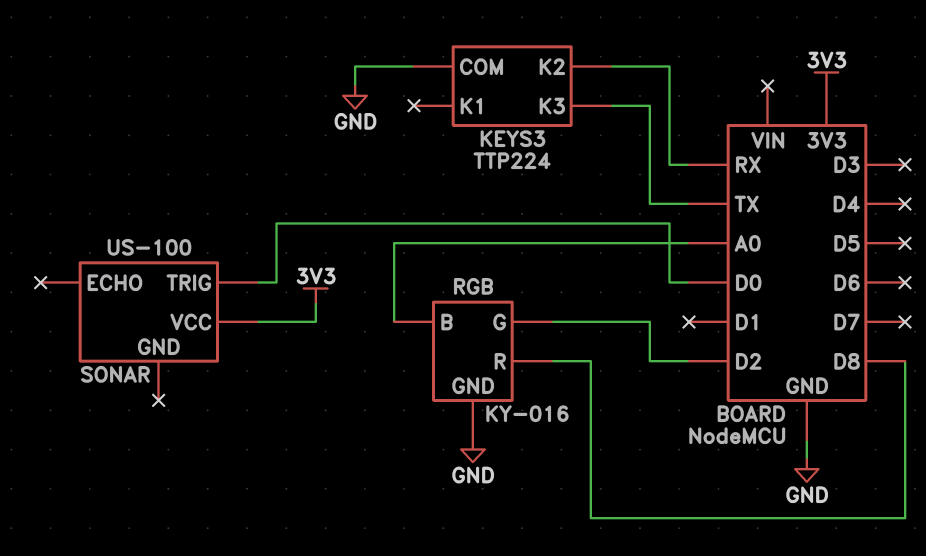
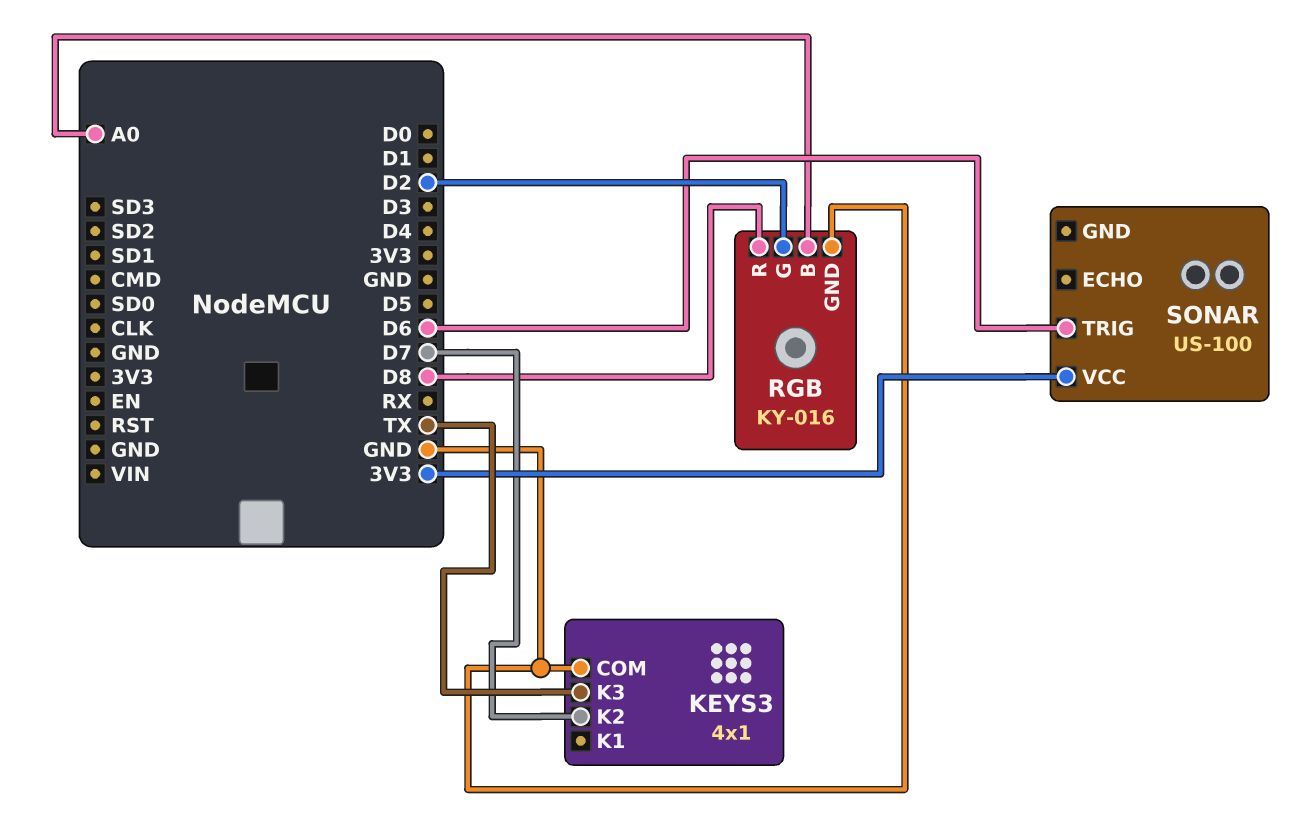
KEYS3: TTP224 -> 4x1
KEYS3 pin K2: RX -> D7
SONAR pin TRIG: D0 -> D6

